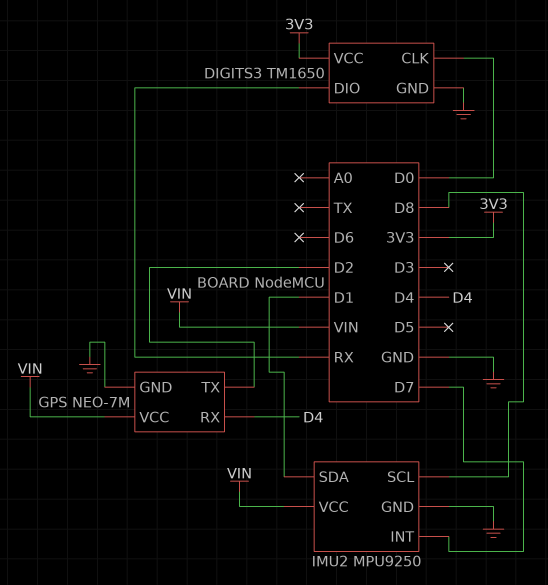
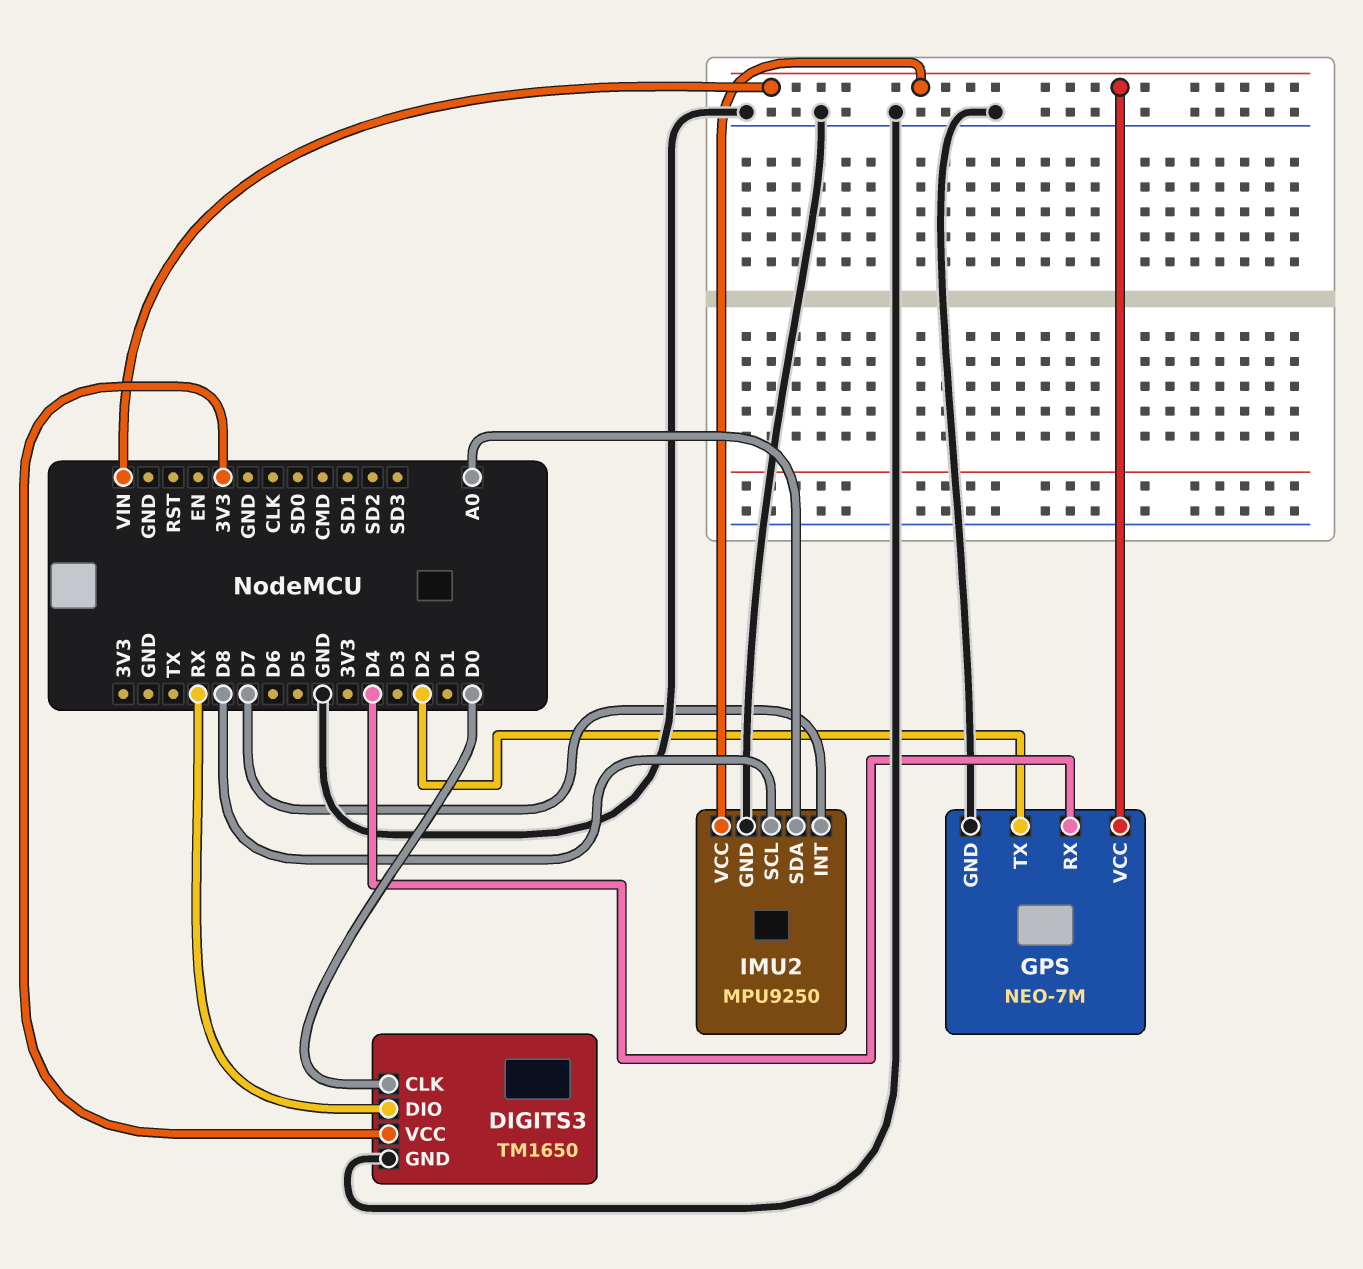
IMU2 pin SDA: D1 -> A0

